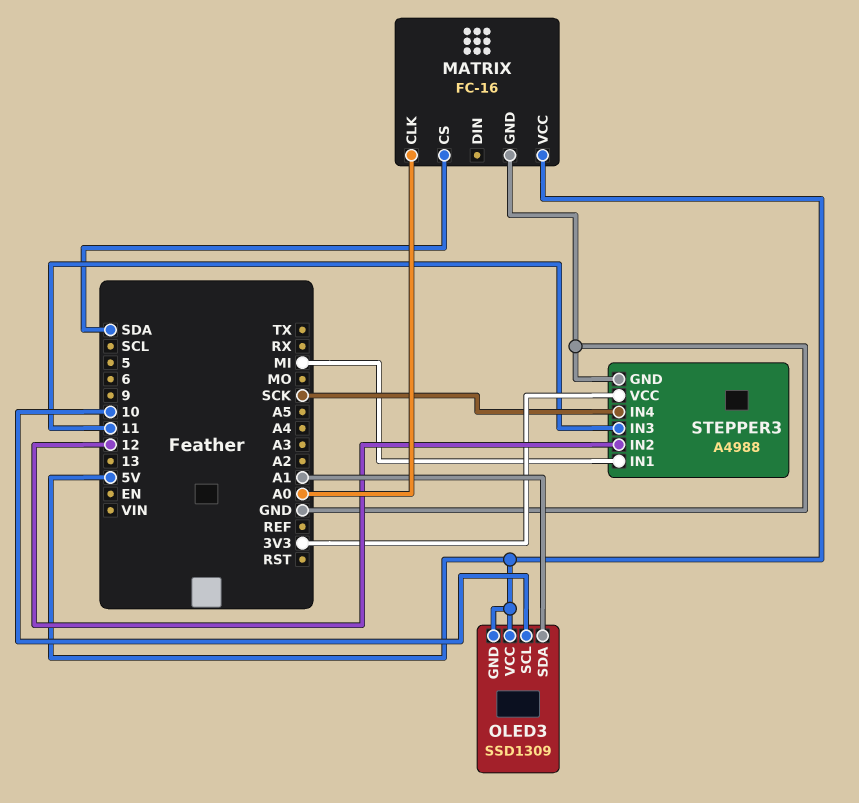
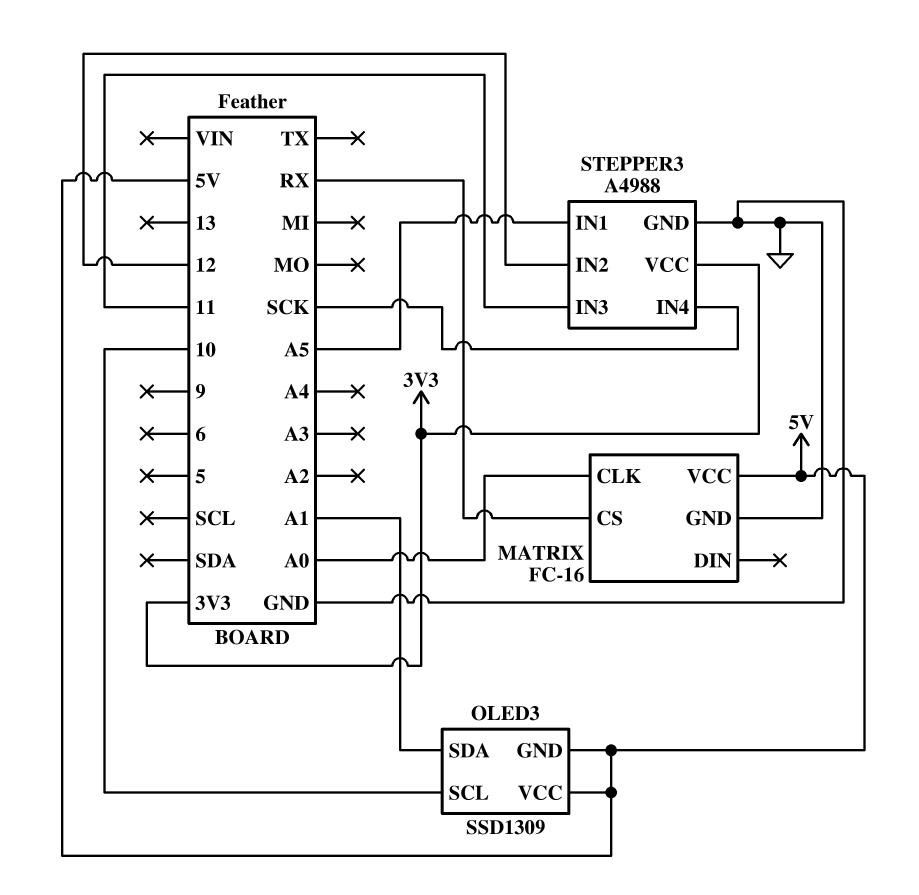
MATRIX pin CS: SDA -> RX
STEPPER3 pin IN1: MI -> A5

